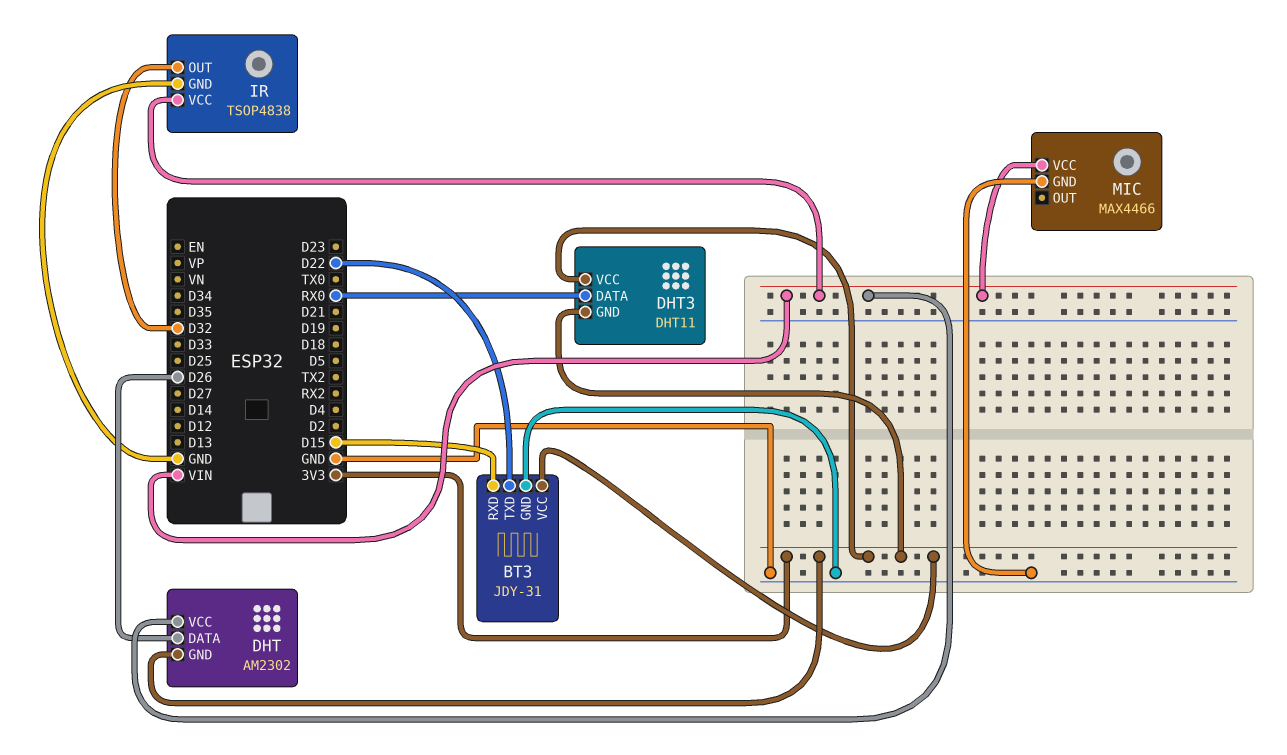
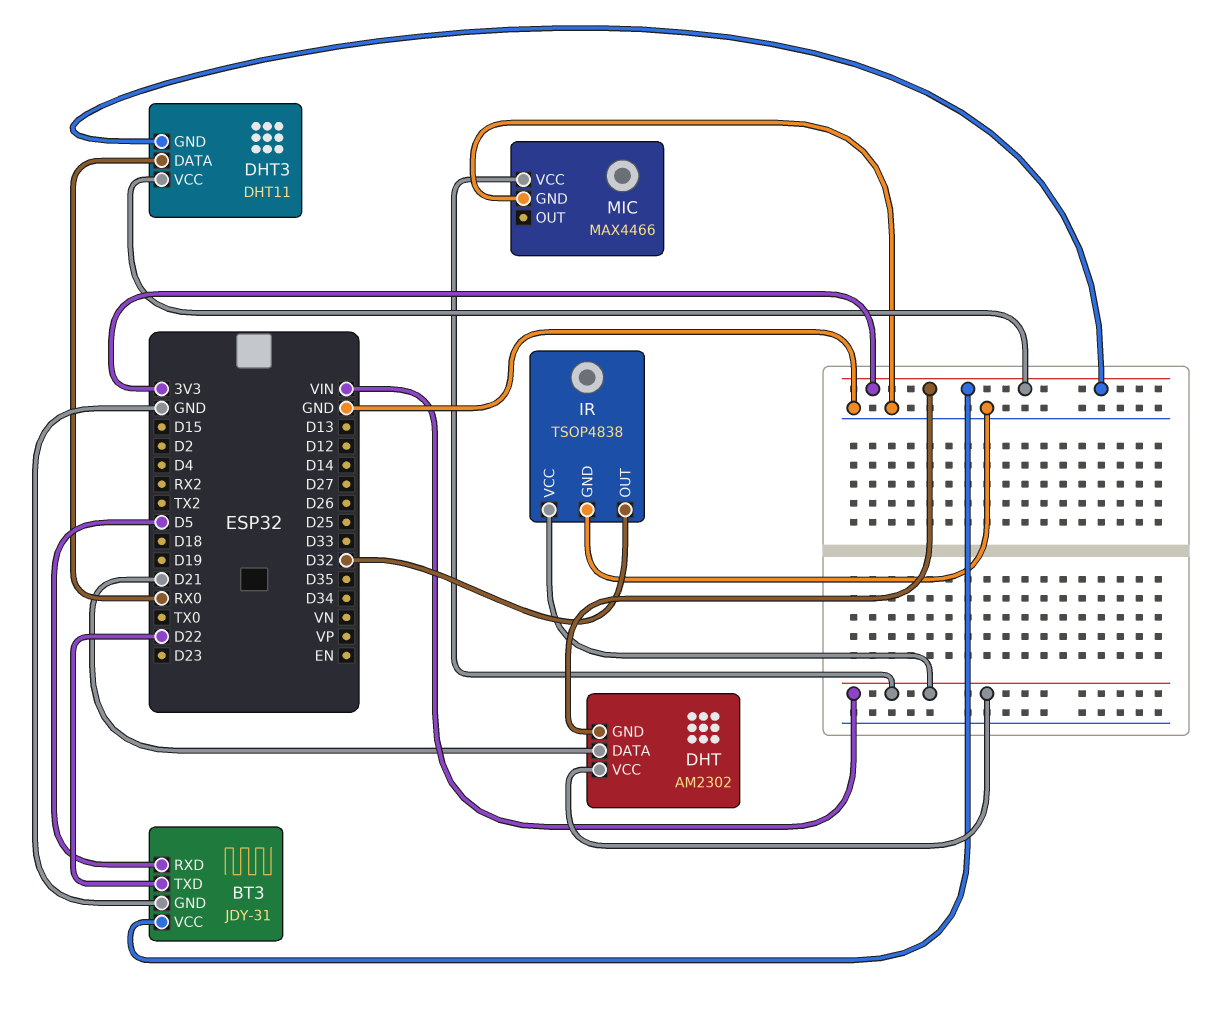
BT3 pin RXD: D15 -> D5
DHT pin DATA: D26 -> D21

